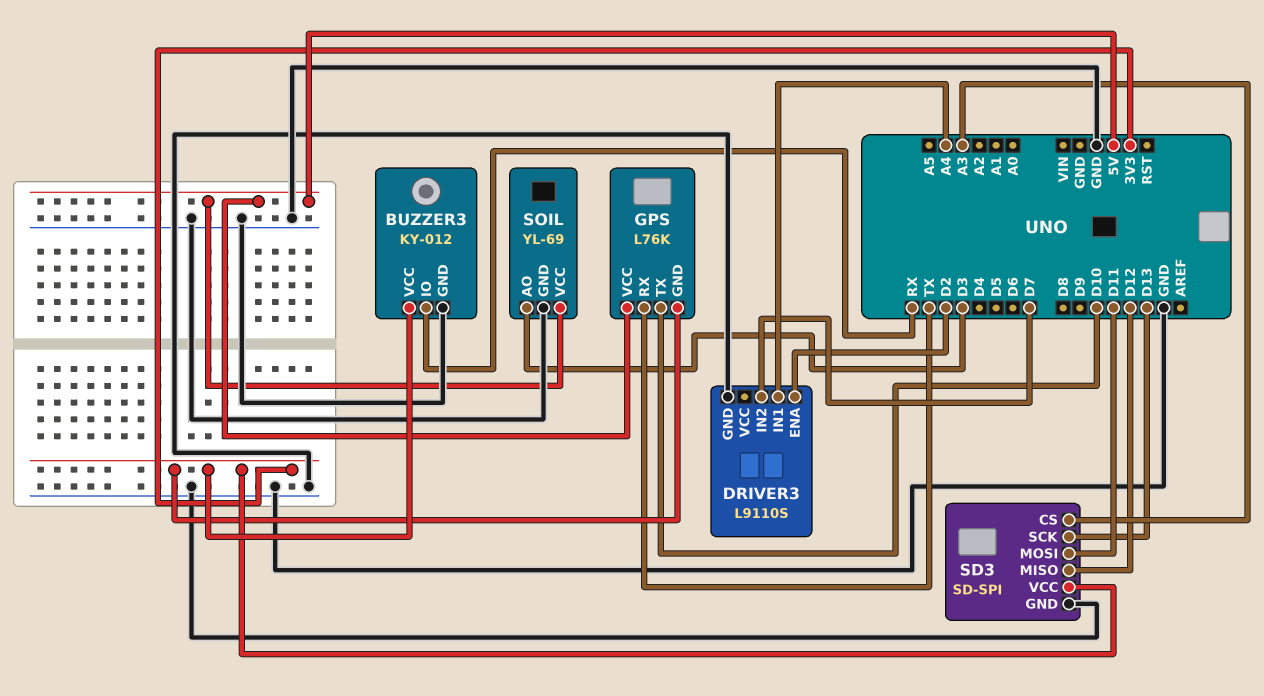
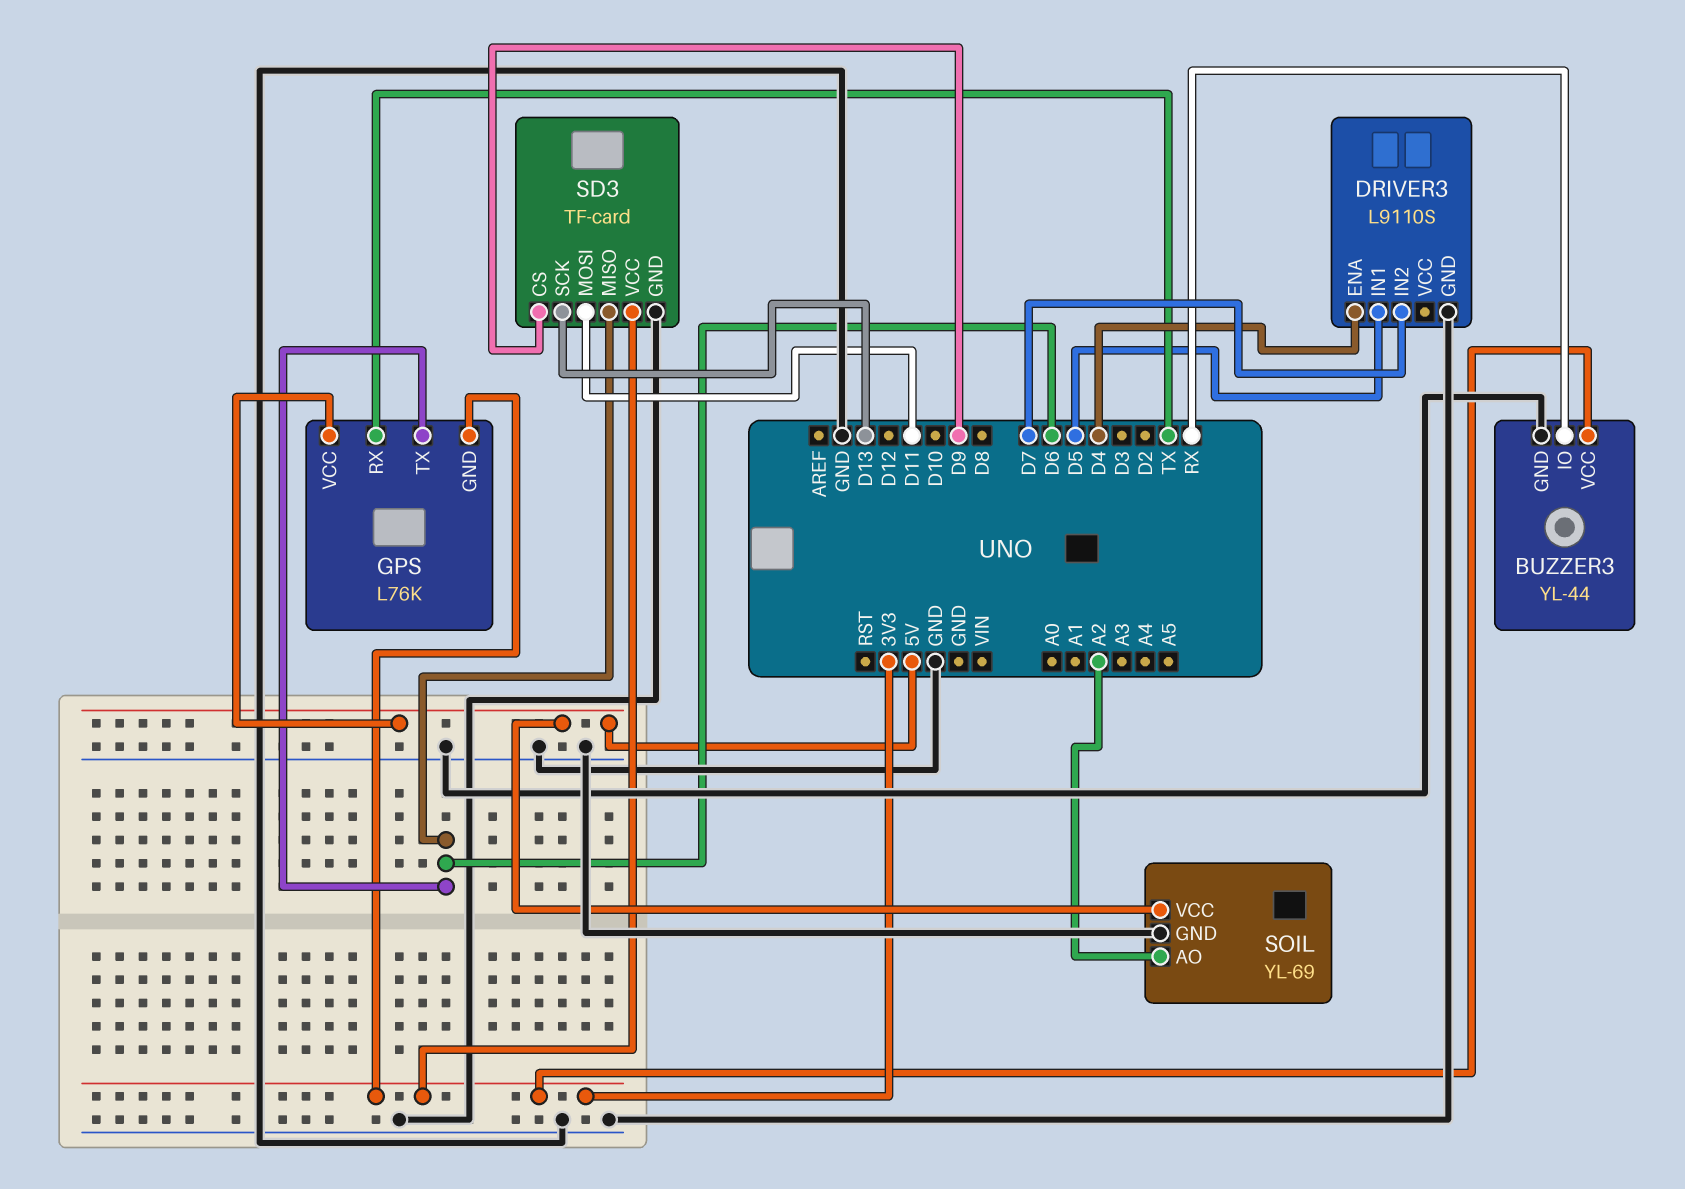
BUZZER3: KY-012 -> YL-44
DRIVER3 pin ENA: D2 -> D4
DRIVER3 pin IN1: A4 -> D5
GPS pin TX: D10 -> D6
SD3: SD-SPI -> TF-card
SD3 pin CS: A3 -> D9
SD3 pin MISO: D12 -> D6
SOIL pin AO: D3 -> A2

